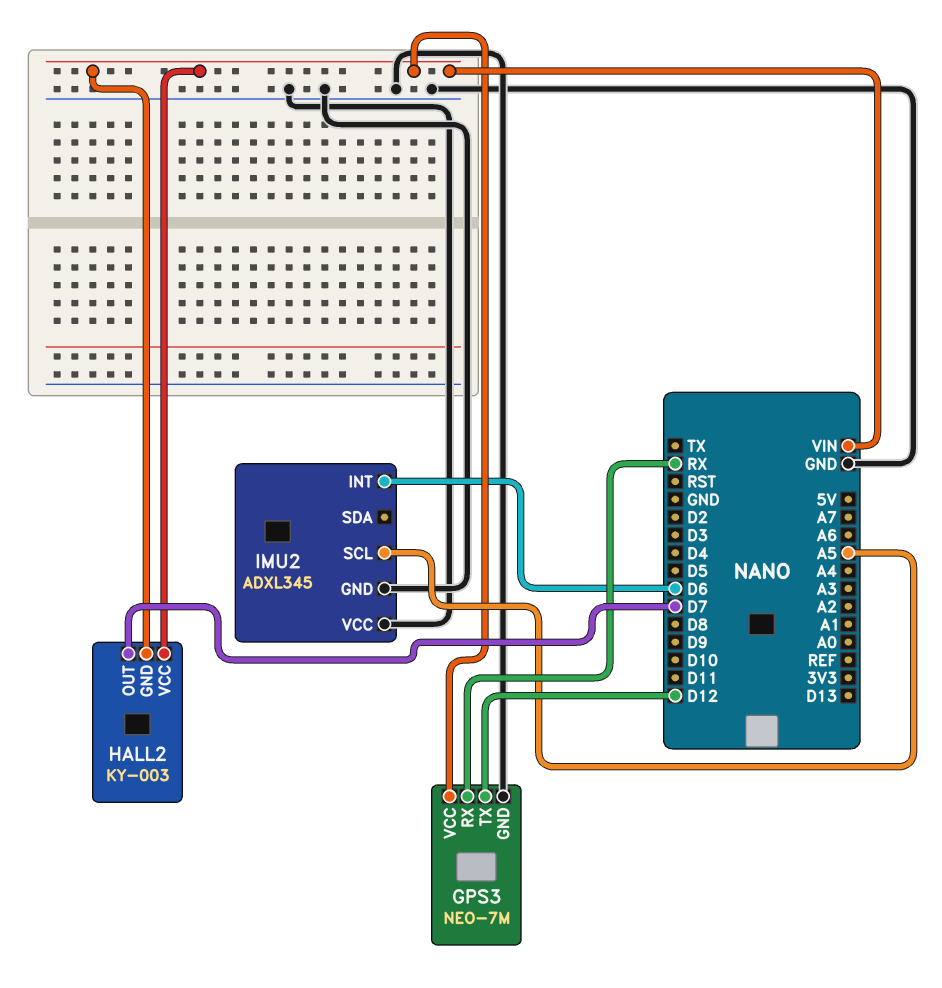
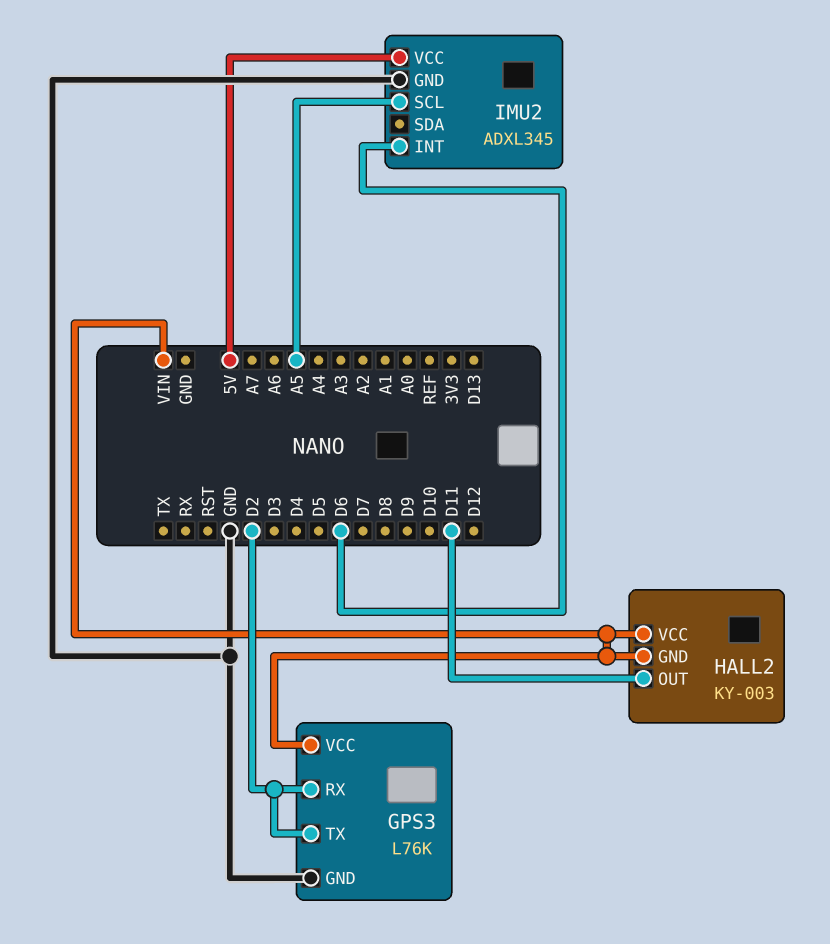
GPS3: NEO-7M -> L76K
GPS3 pin RX: RX -> D2
GPS3 pin TX: D12 -> D2
HALL2 pin OUT: D7 -> D11
IMU2 pin VCC: GND -> 5V

